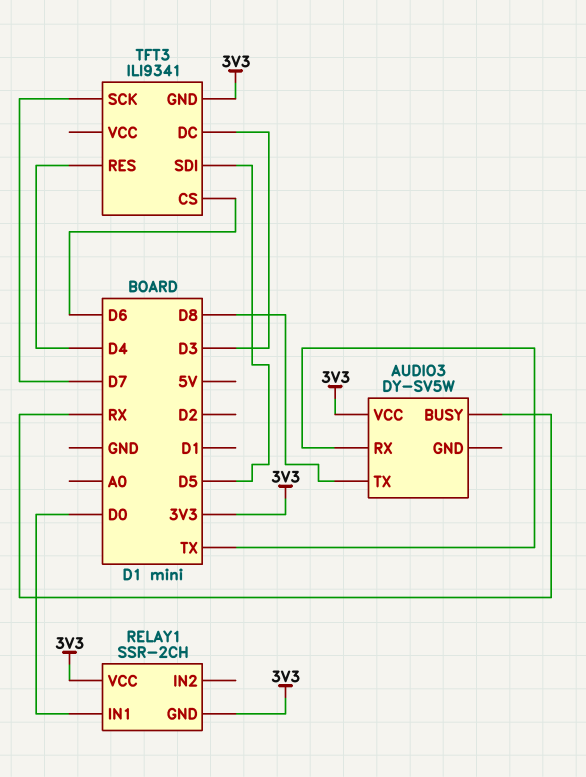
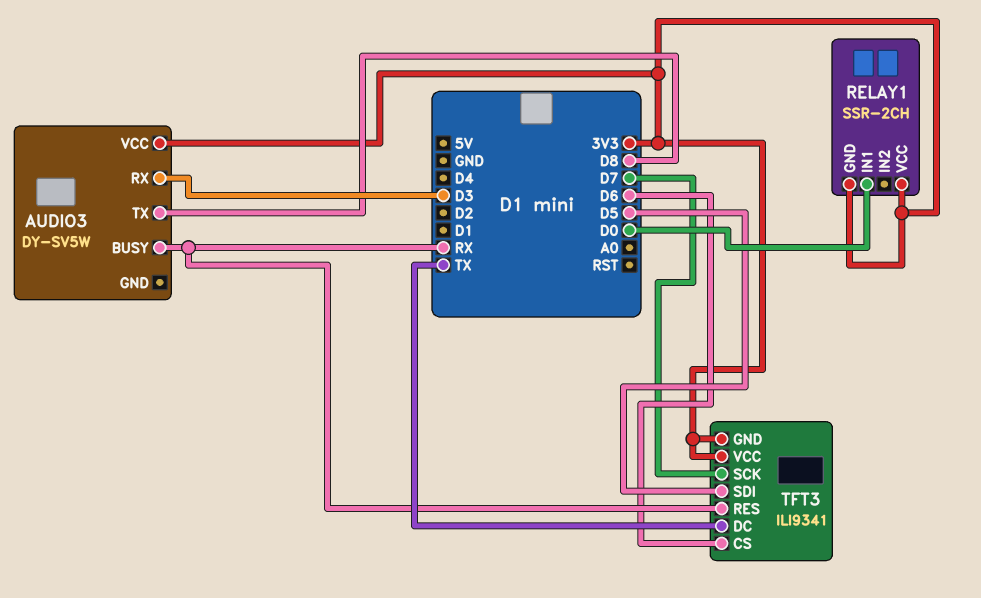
AUDIO3 pin RX: TX -> D3
TFT3 pin DC: D3 -> TX
TFT3 pin RES: D4 -> RX
TFT3 pin VCC: none -> 3V3

